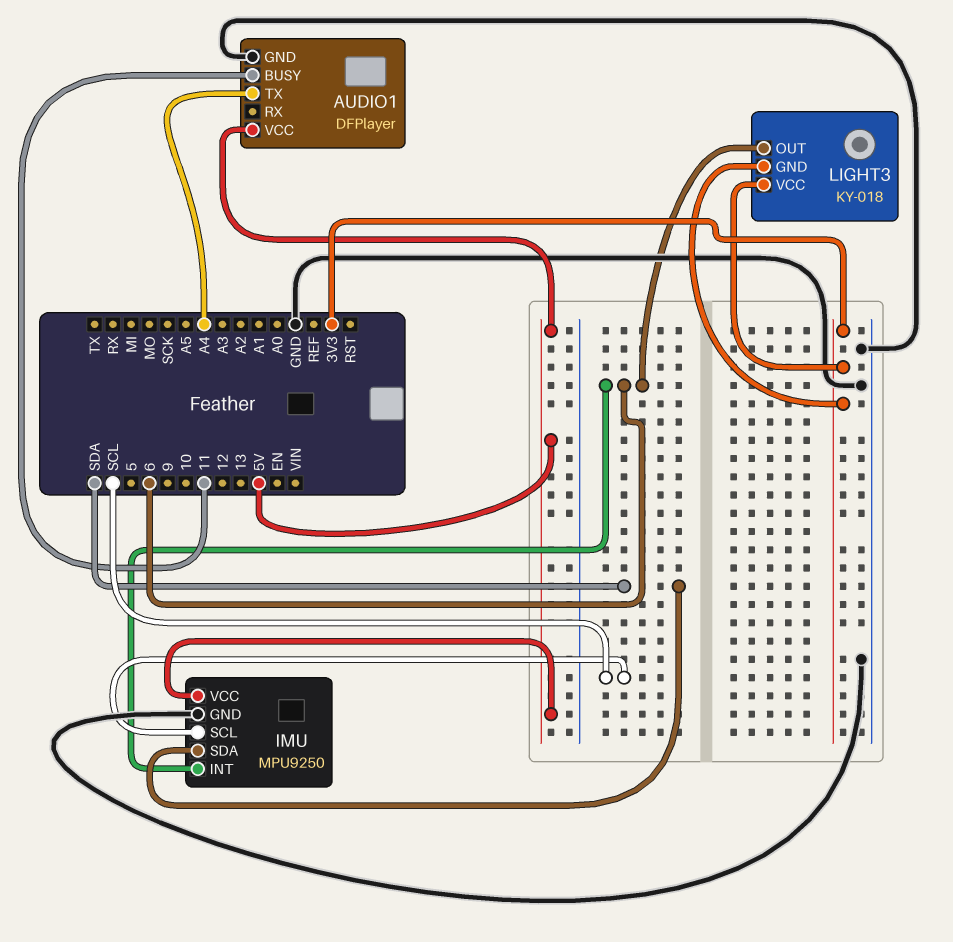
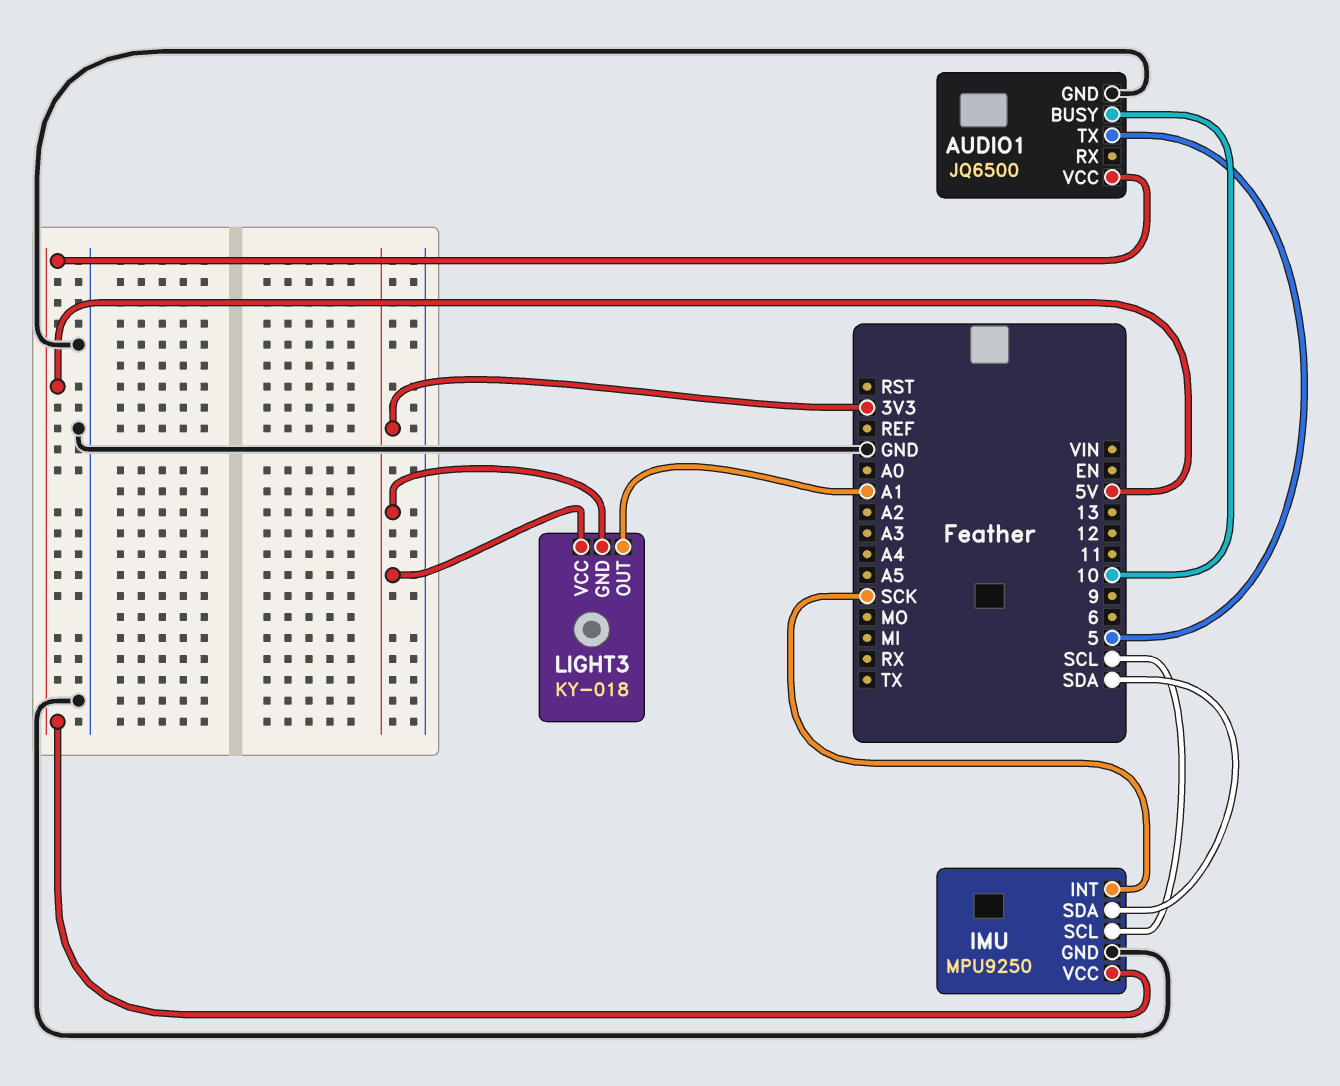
AUDIO1: DFPlayer -> JQ6500
AUDIO1 pin BUSY: 11 -> 10
AUDIO1 pin TX: A4 -> 5
IMU pin INT: 6 -> SCK
LIGHT3 pin OUT: 6 -> A1

